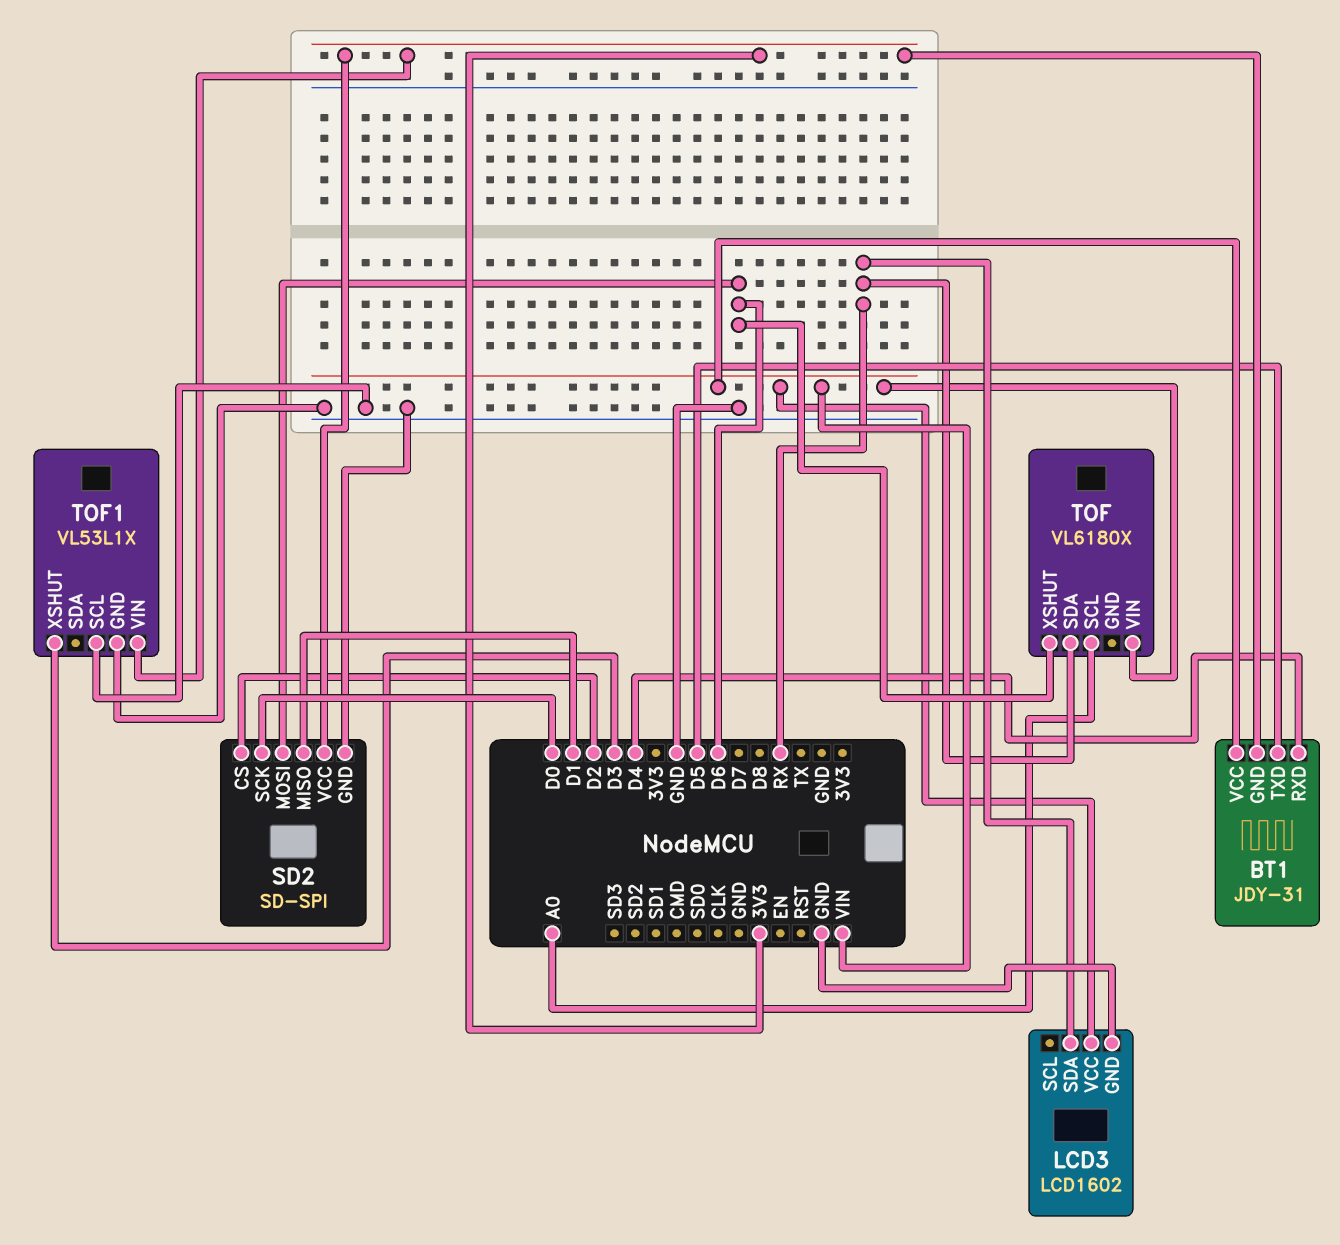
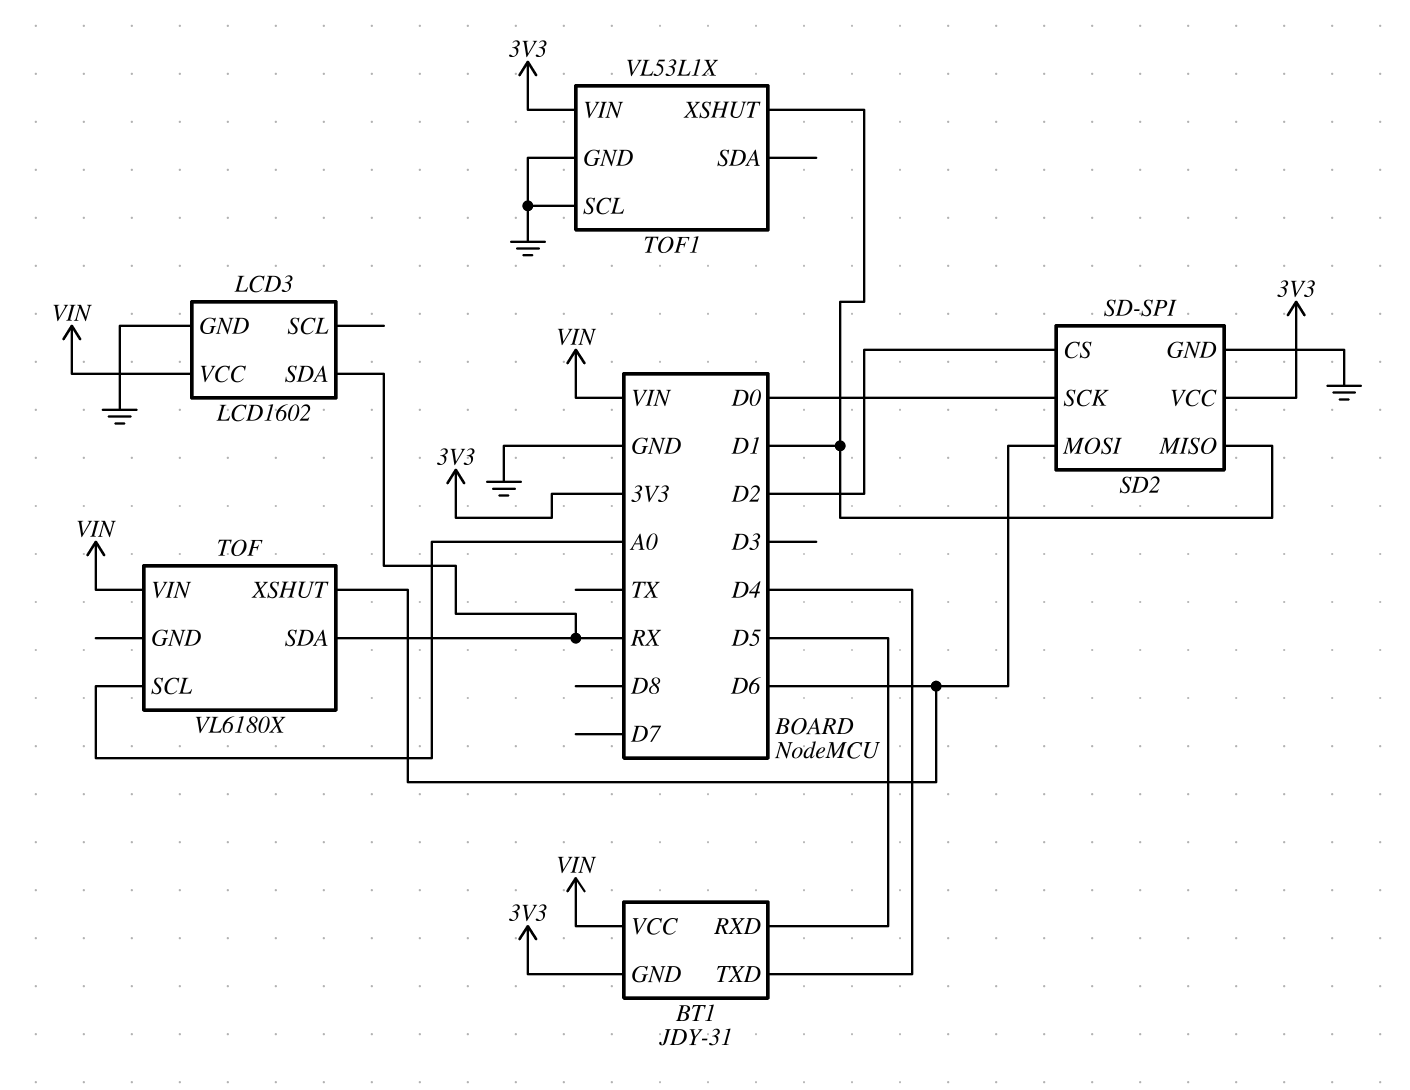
BT1 pin RXD: D4 -> D5
BT1 pin TXD: D5 -> D4
TOF1 pin XSHUT: D3 -> D1

